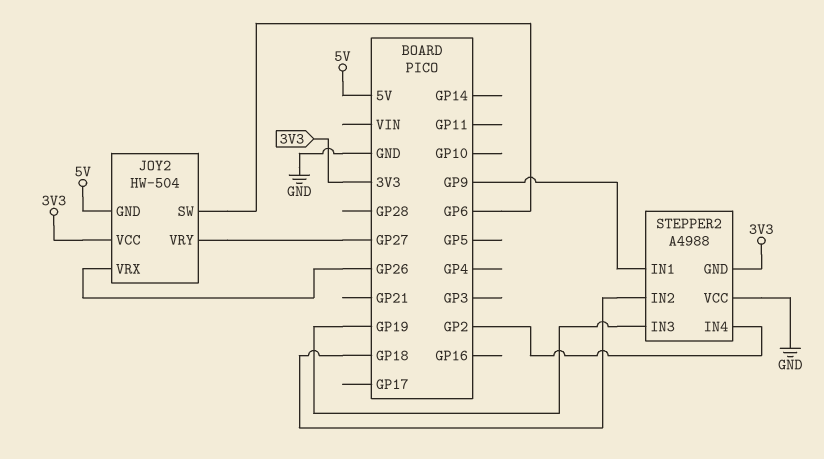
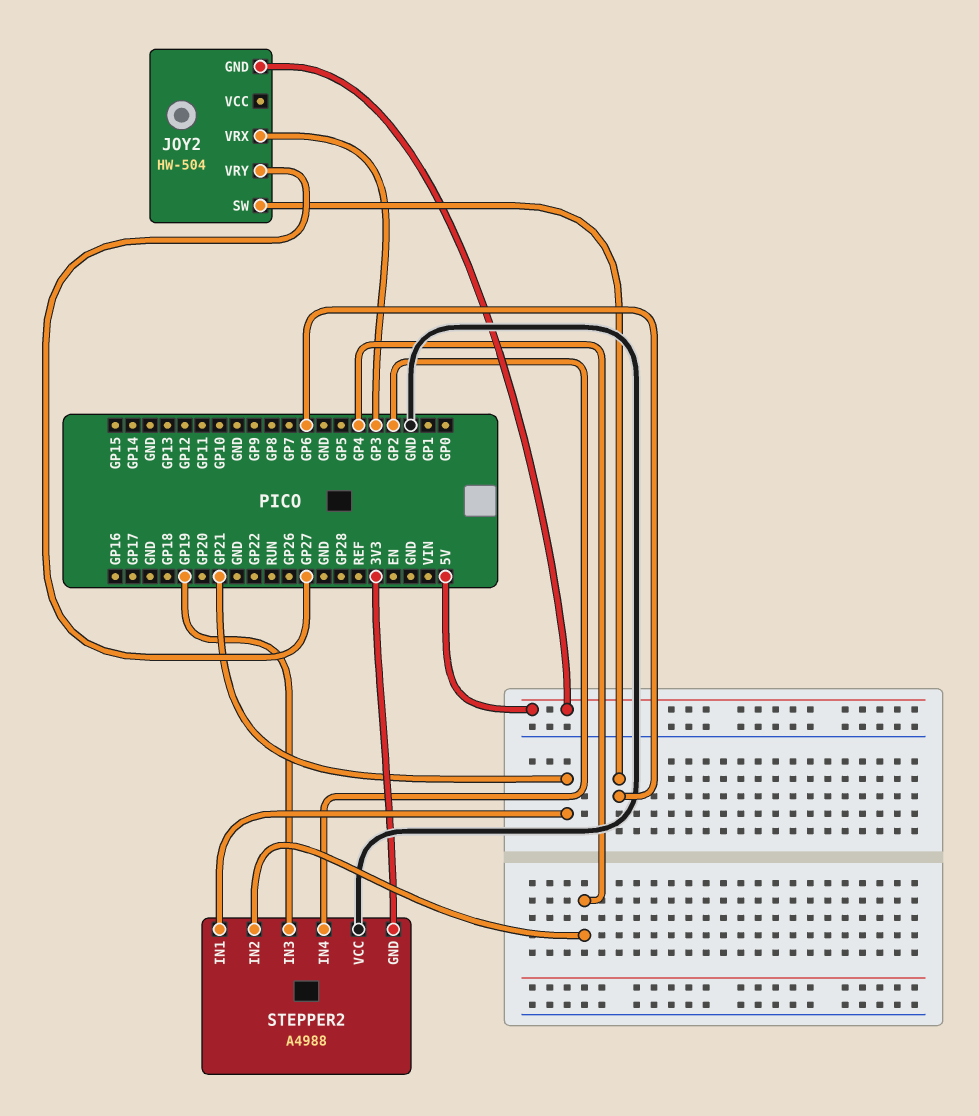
JOY2 pin VCC: 3V3 -> none
JOY2 pin VRX: GP26 -> GP3
STEPPER2 pin IN1: GP9 -> GP21
STEPPER2 pin IN2: GP18 -> GP4

